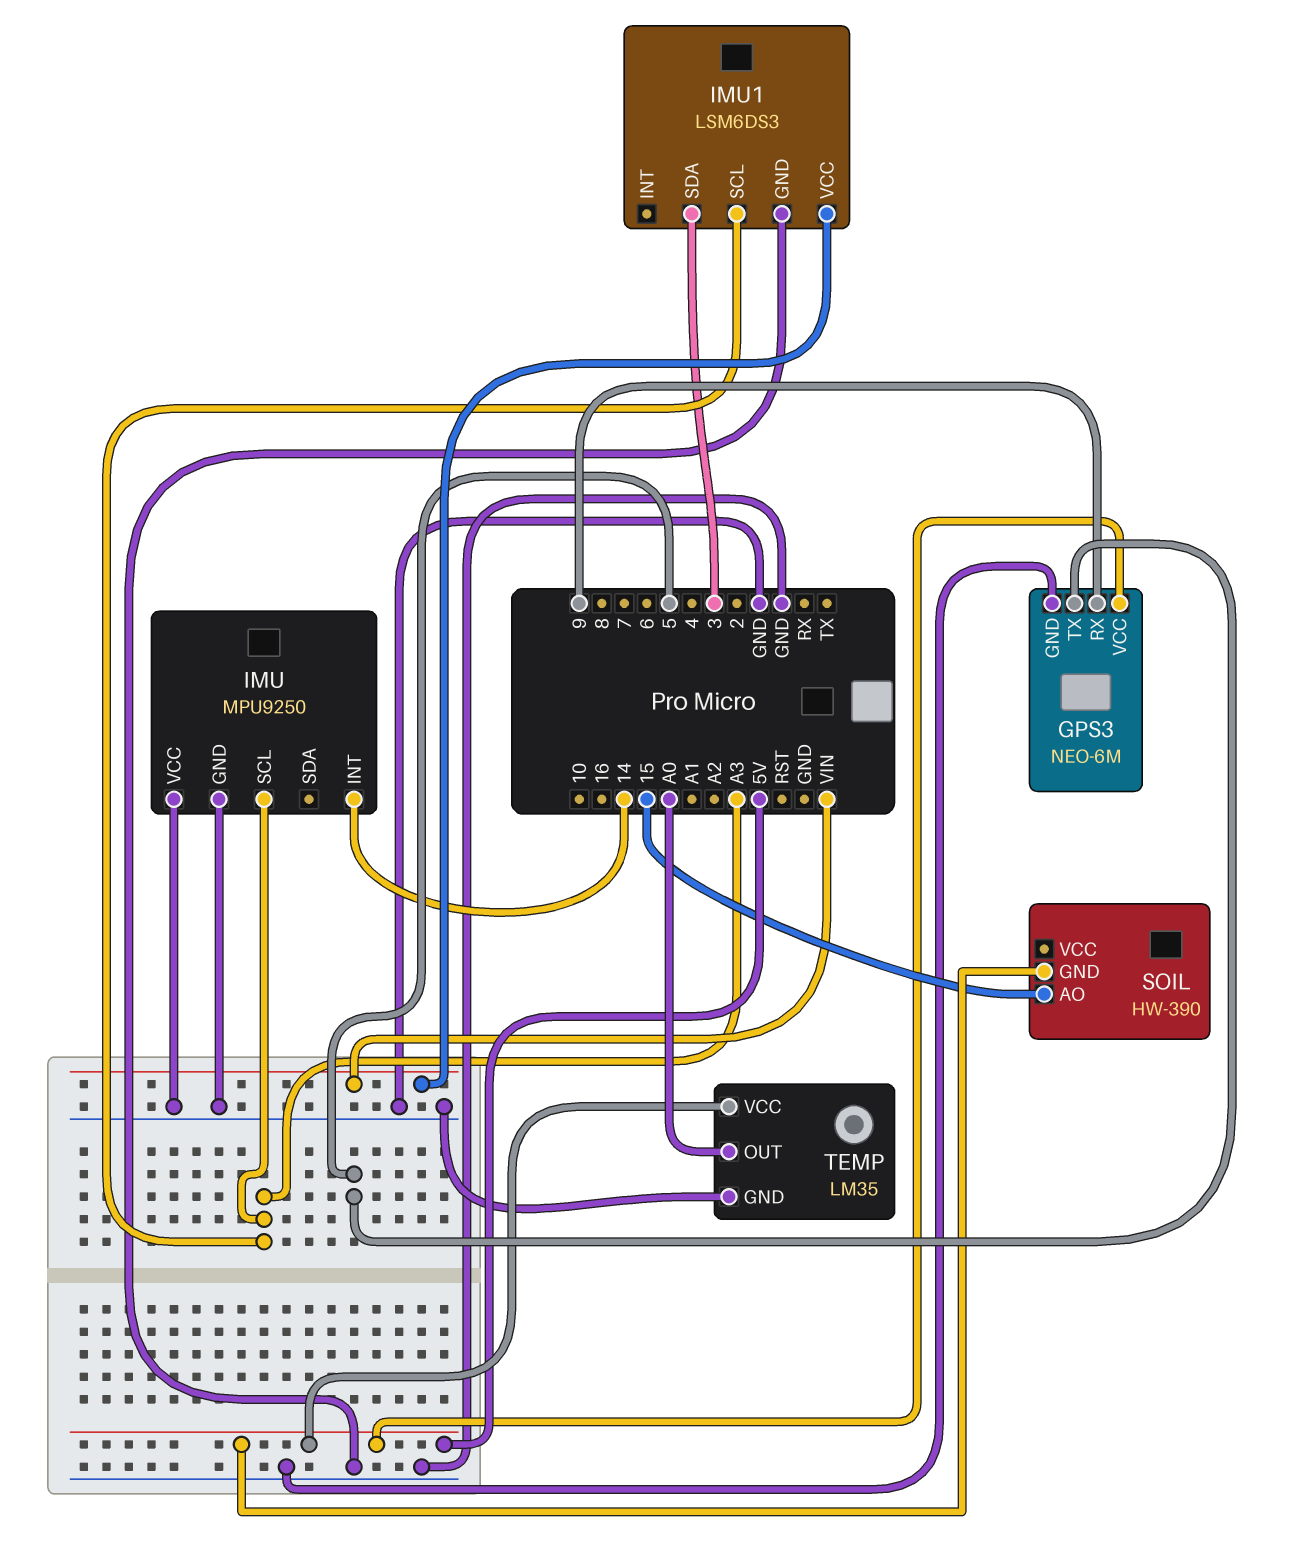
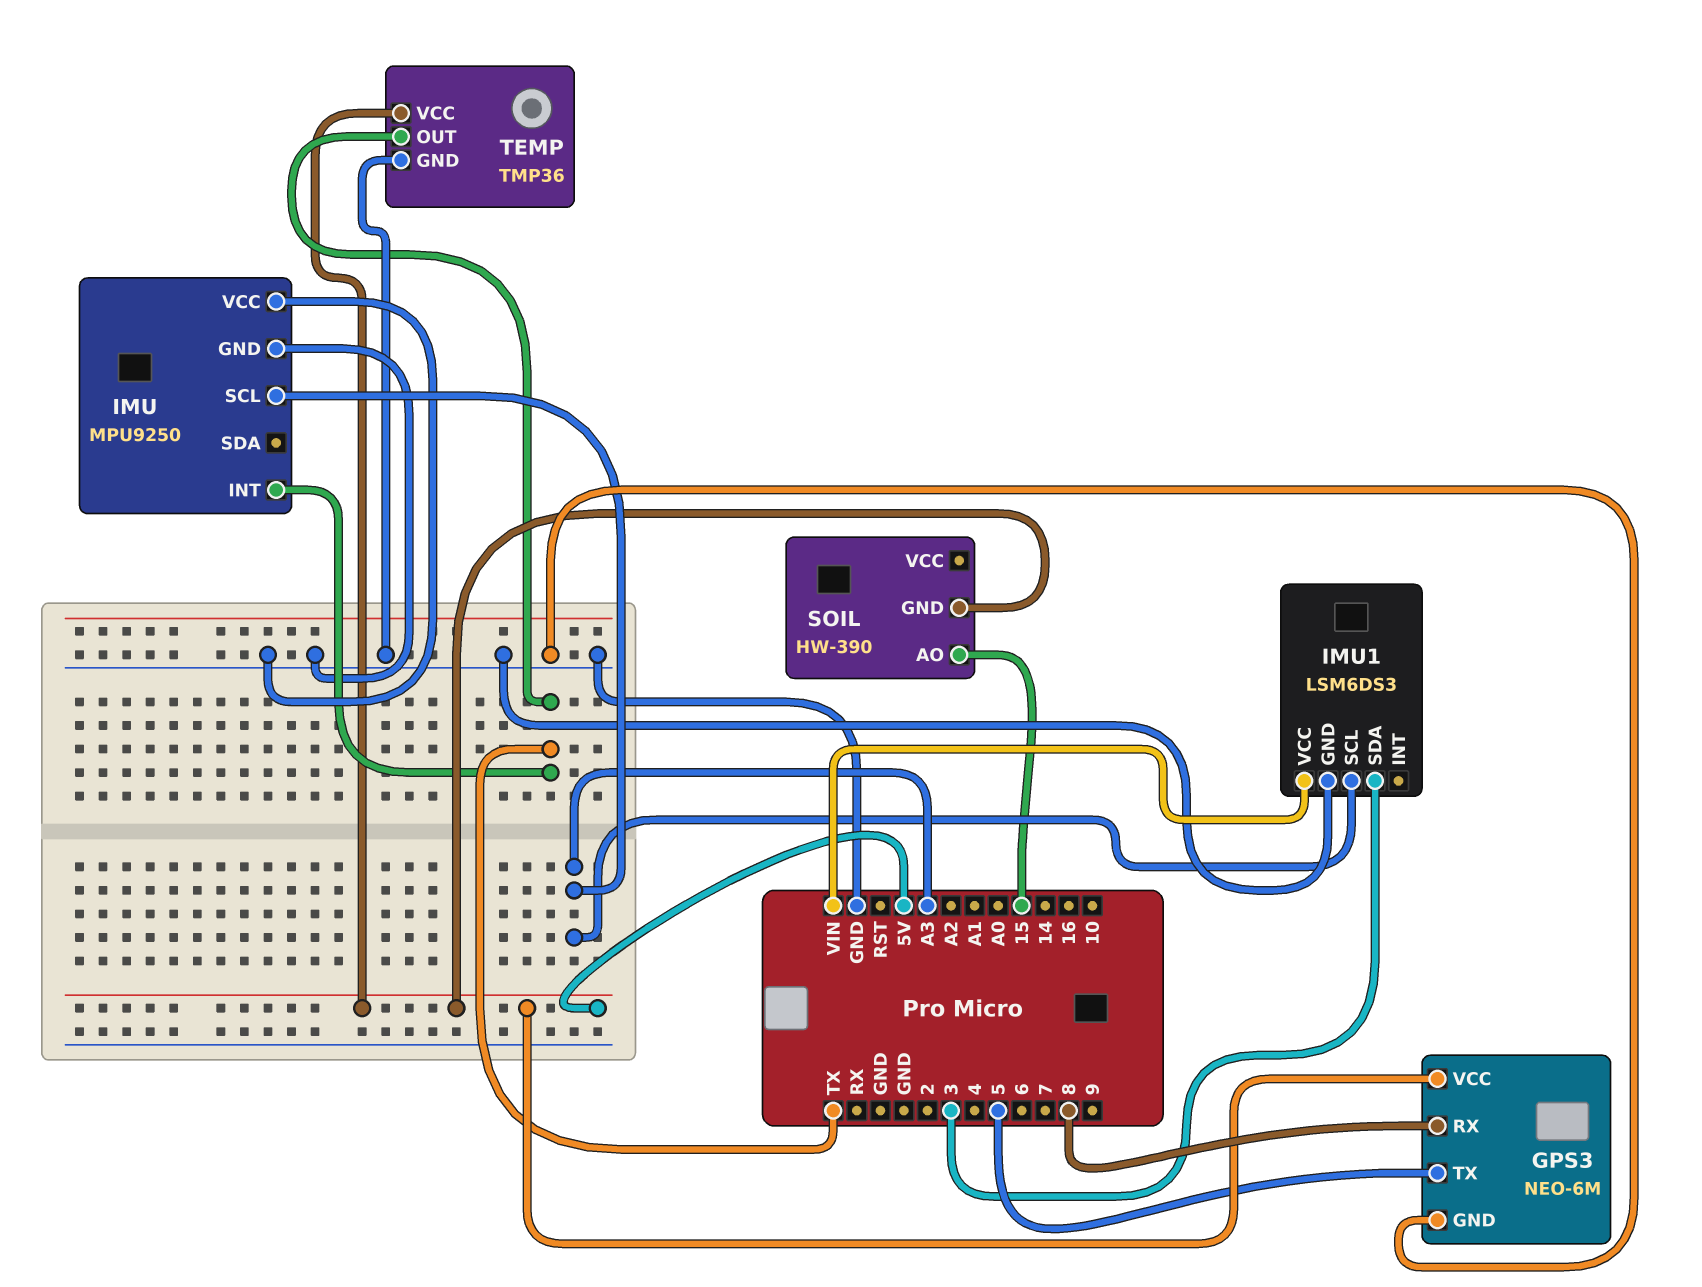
GPS3 pin RX: 9 -> 8
IMU pin INT: 14 -> TX
TEMP: LM35 -> TMP36
TEMP pin OUT: A0 -> TX

